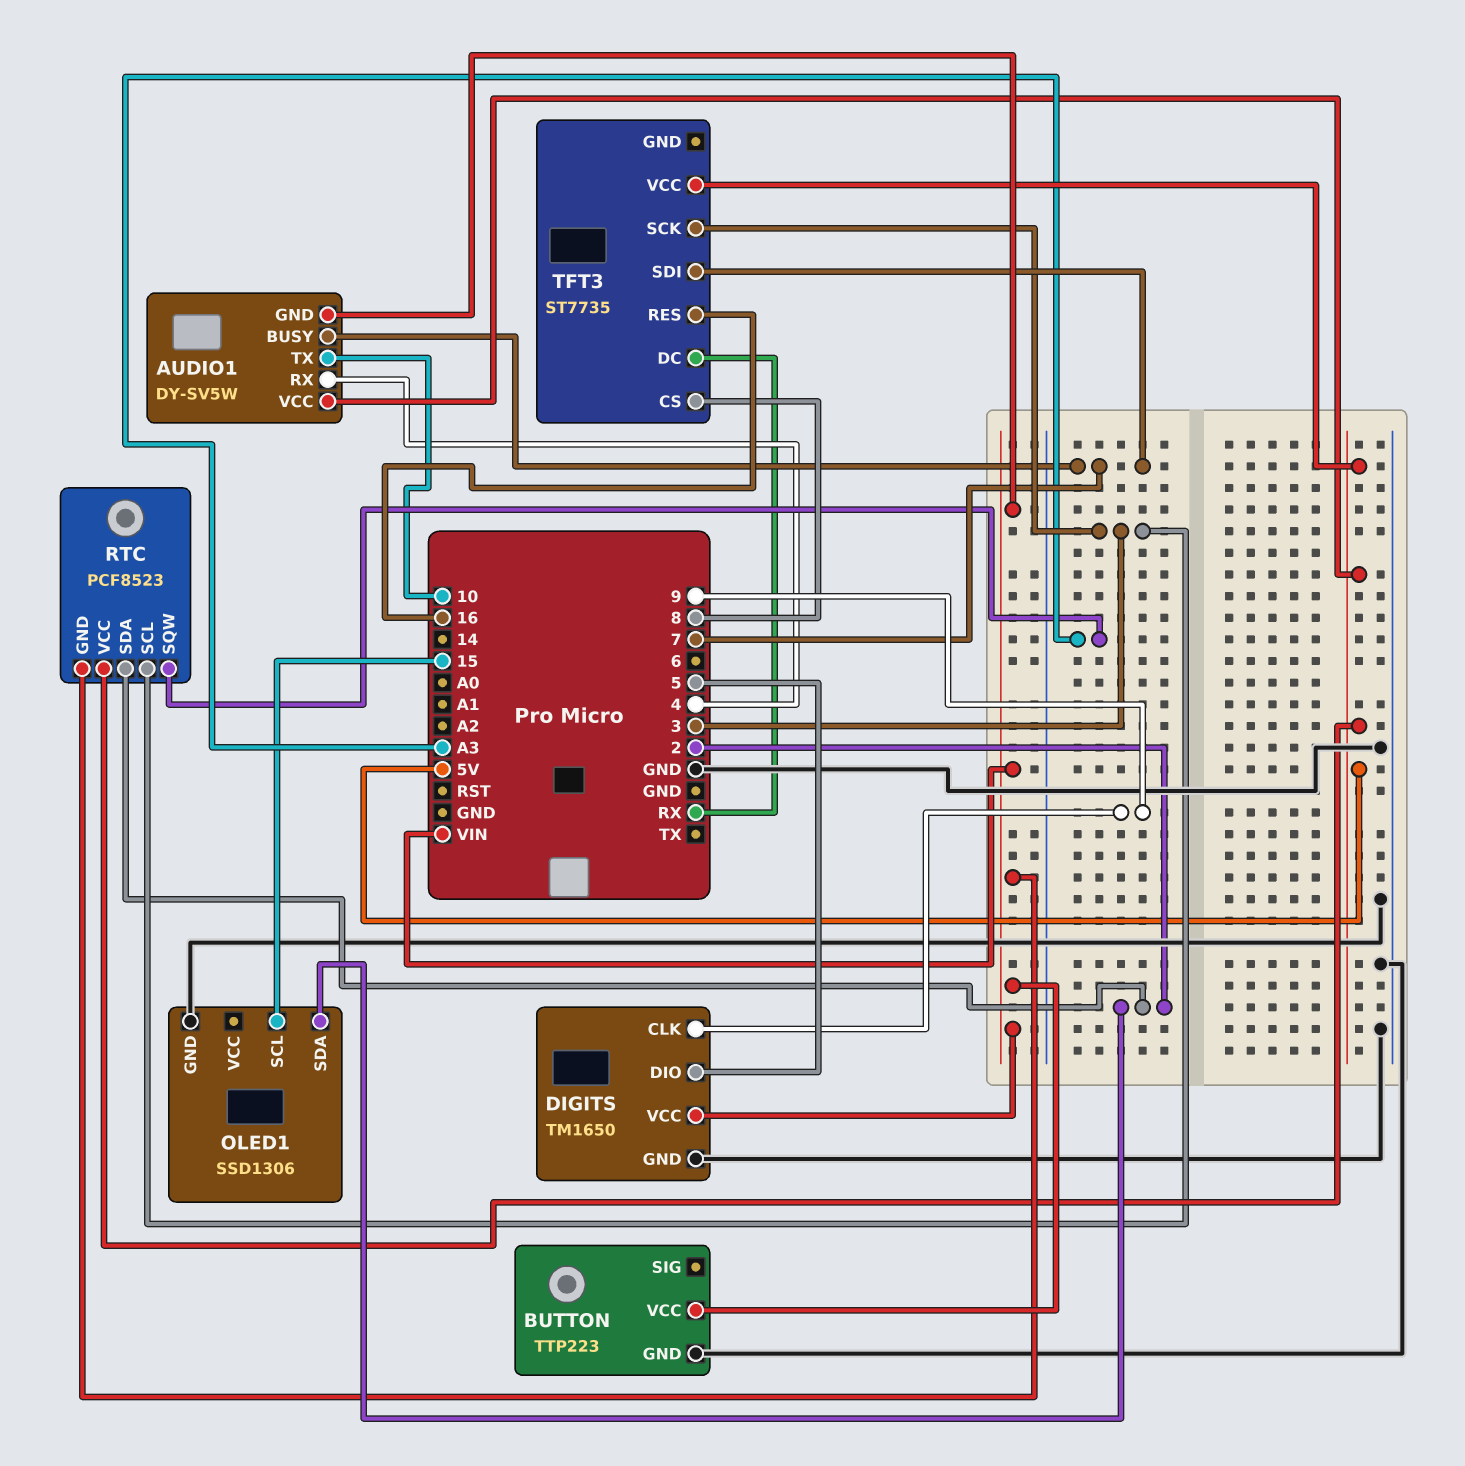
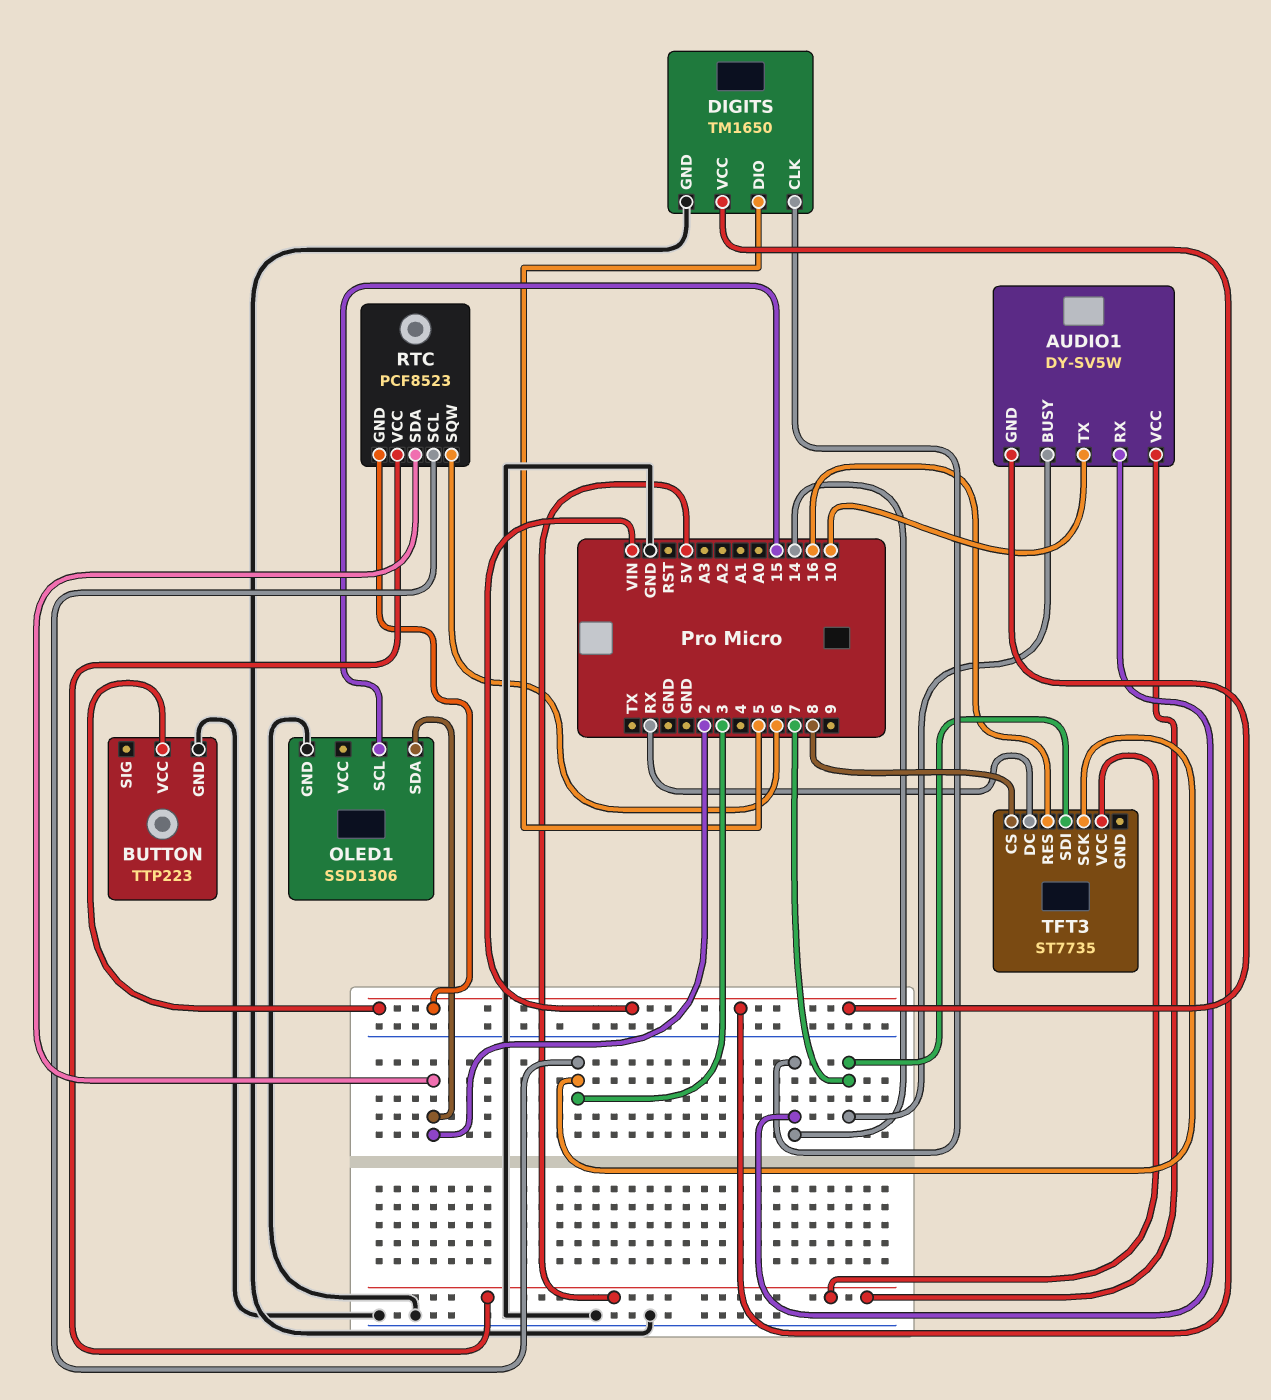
AUDIO1 pin RX: 4 -> 14
DIGITS pin CLK: 9 -> 14
RTC pin SQW: A3 -> 6

